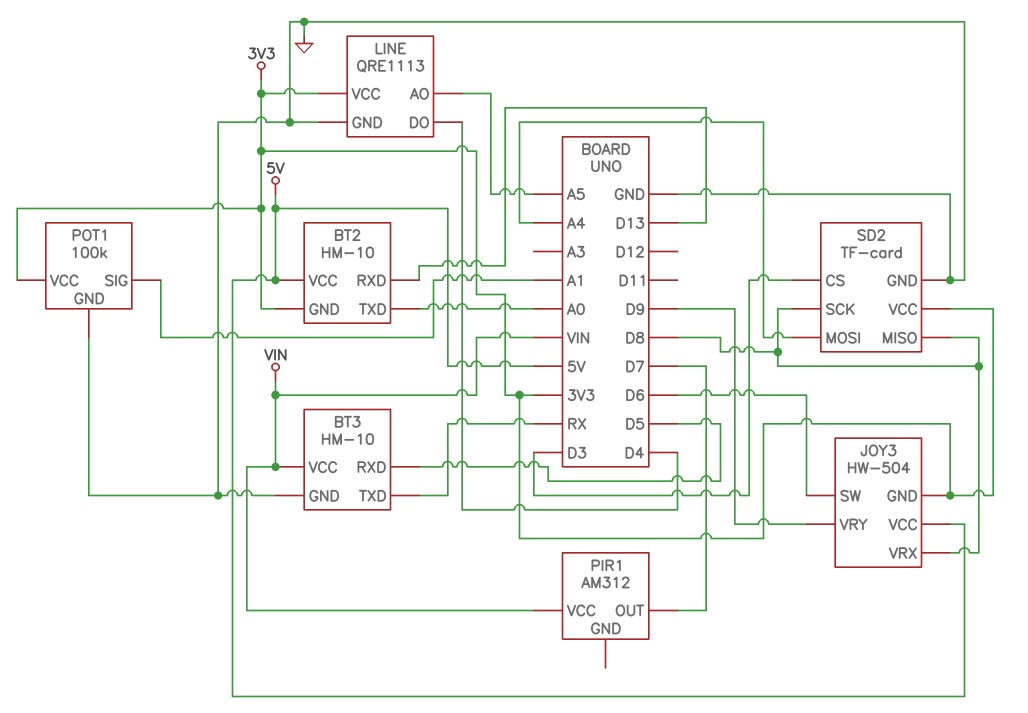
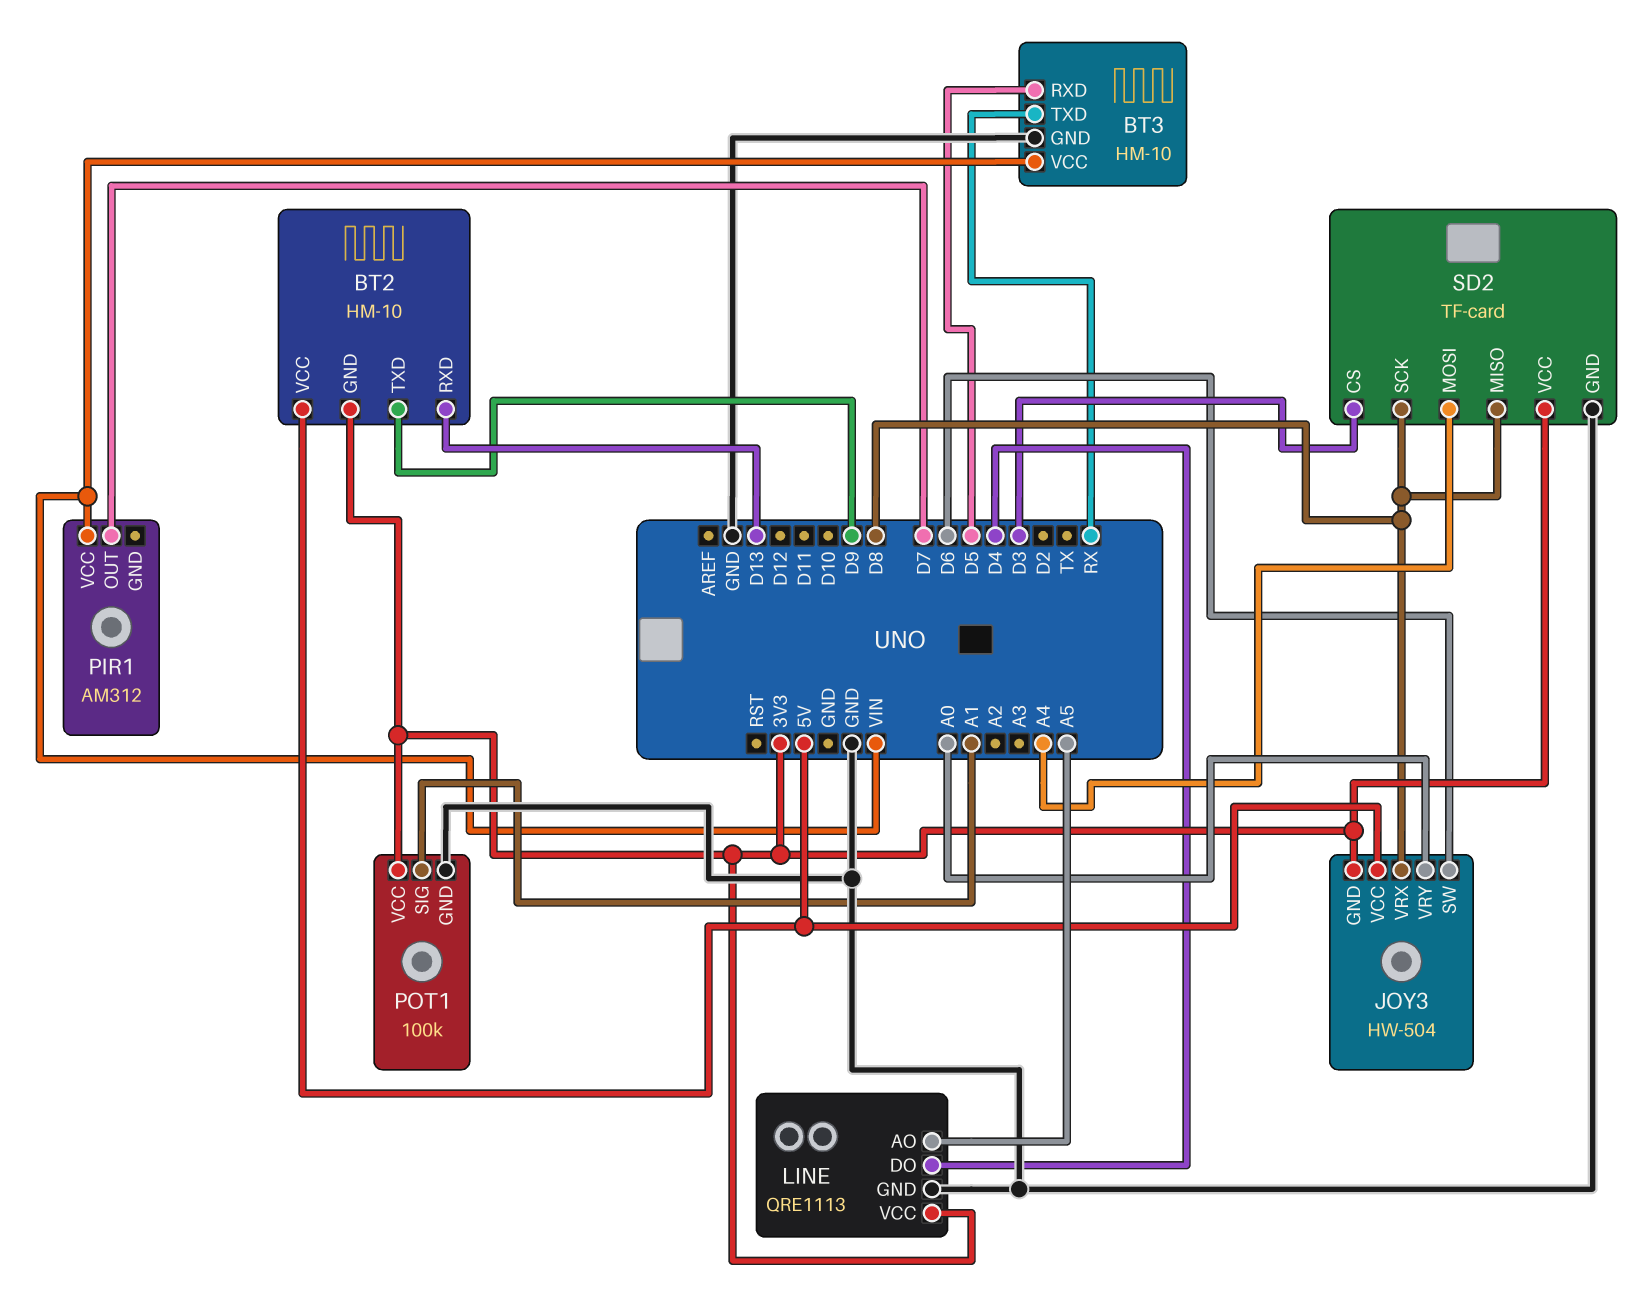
BT2 pin TXD: A0 -> D9
JOY3 pin VRY: D9 -> A0

